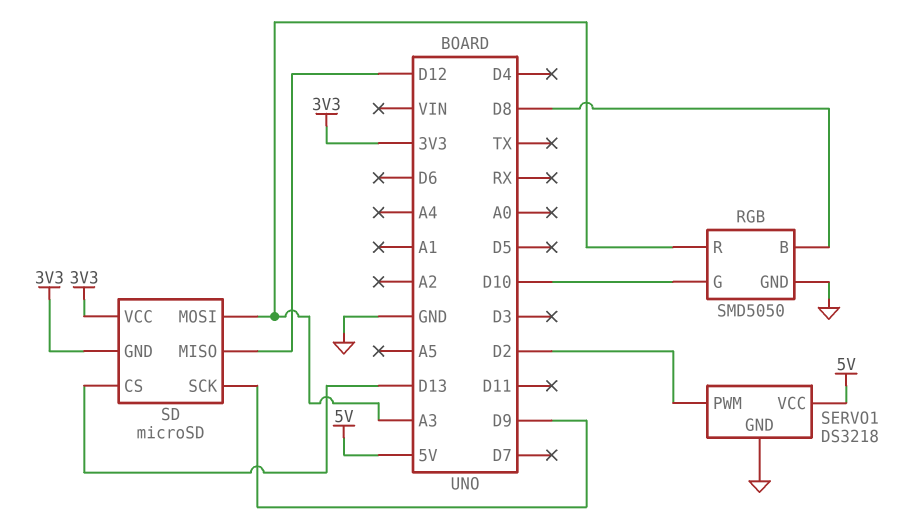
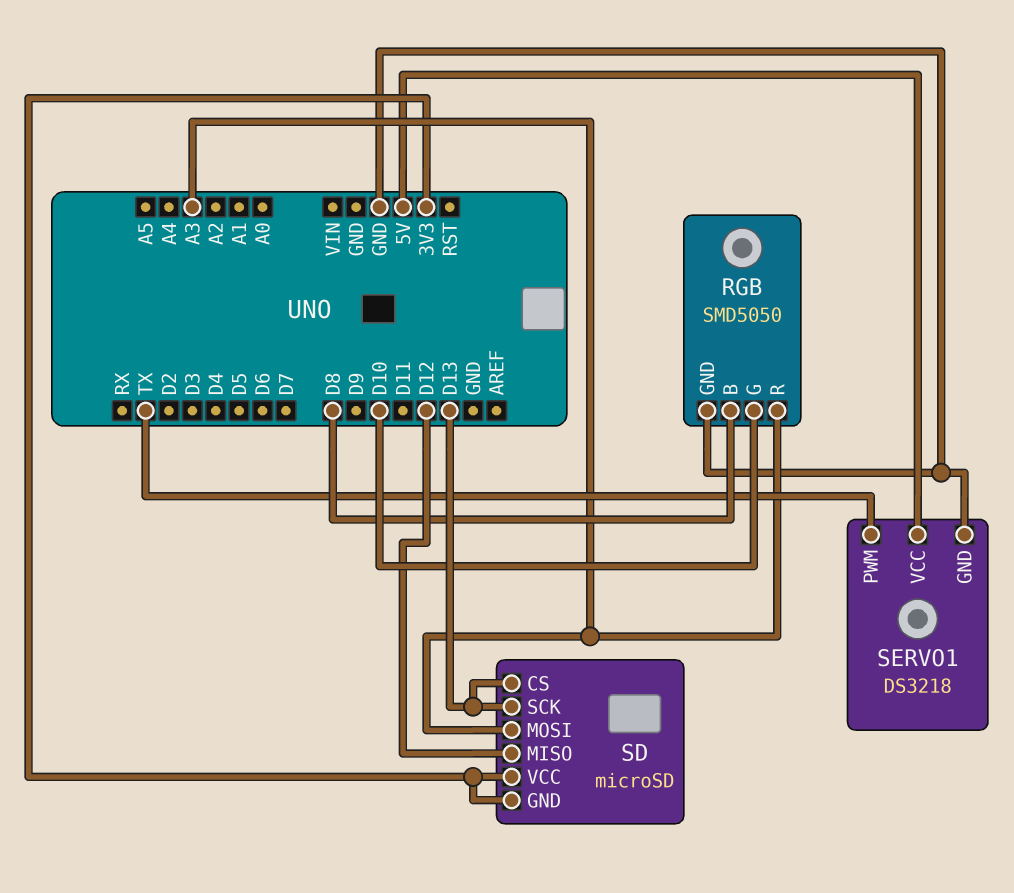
SD pin SCK: D9 -> D13
SERVO1 pin PWM: D2 -> TX

